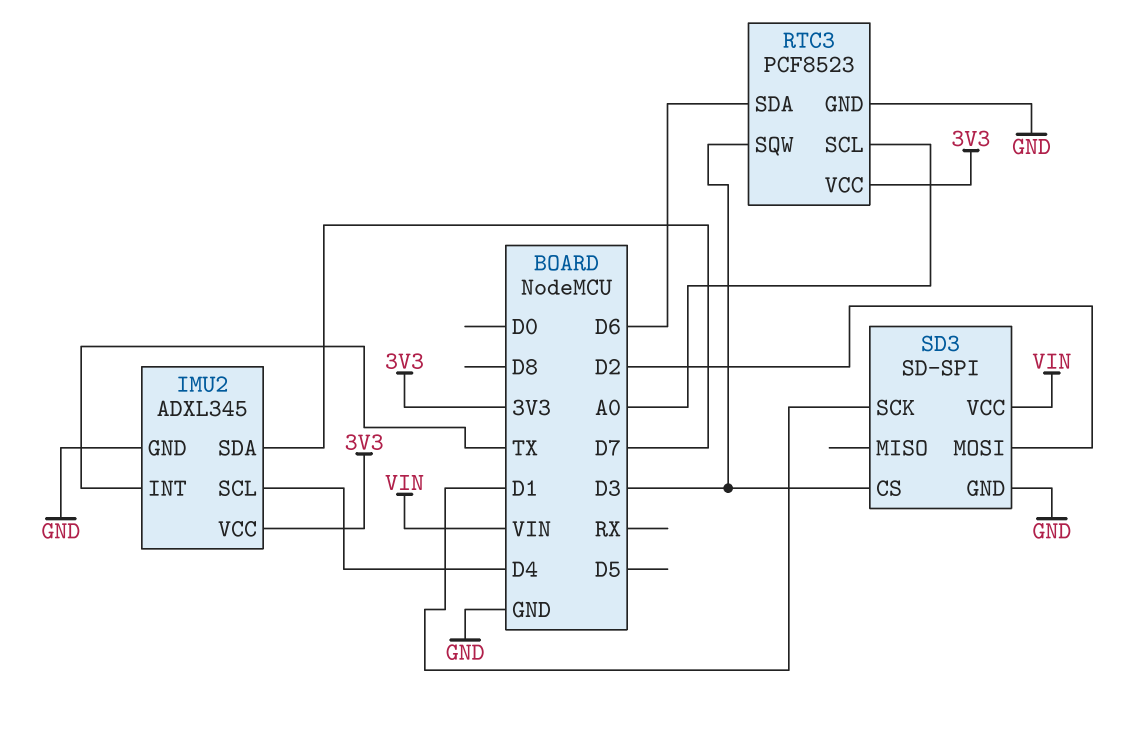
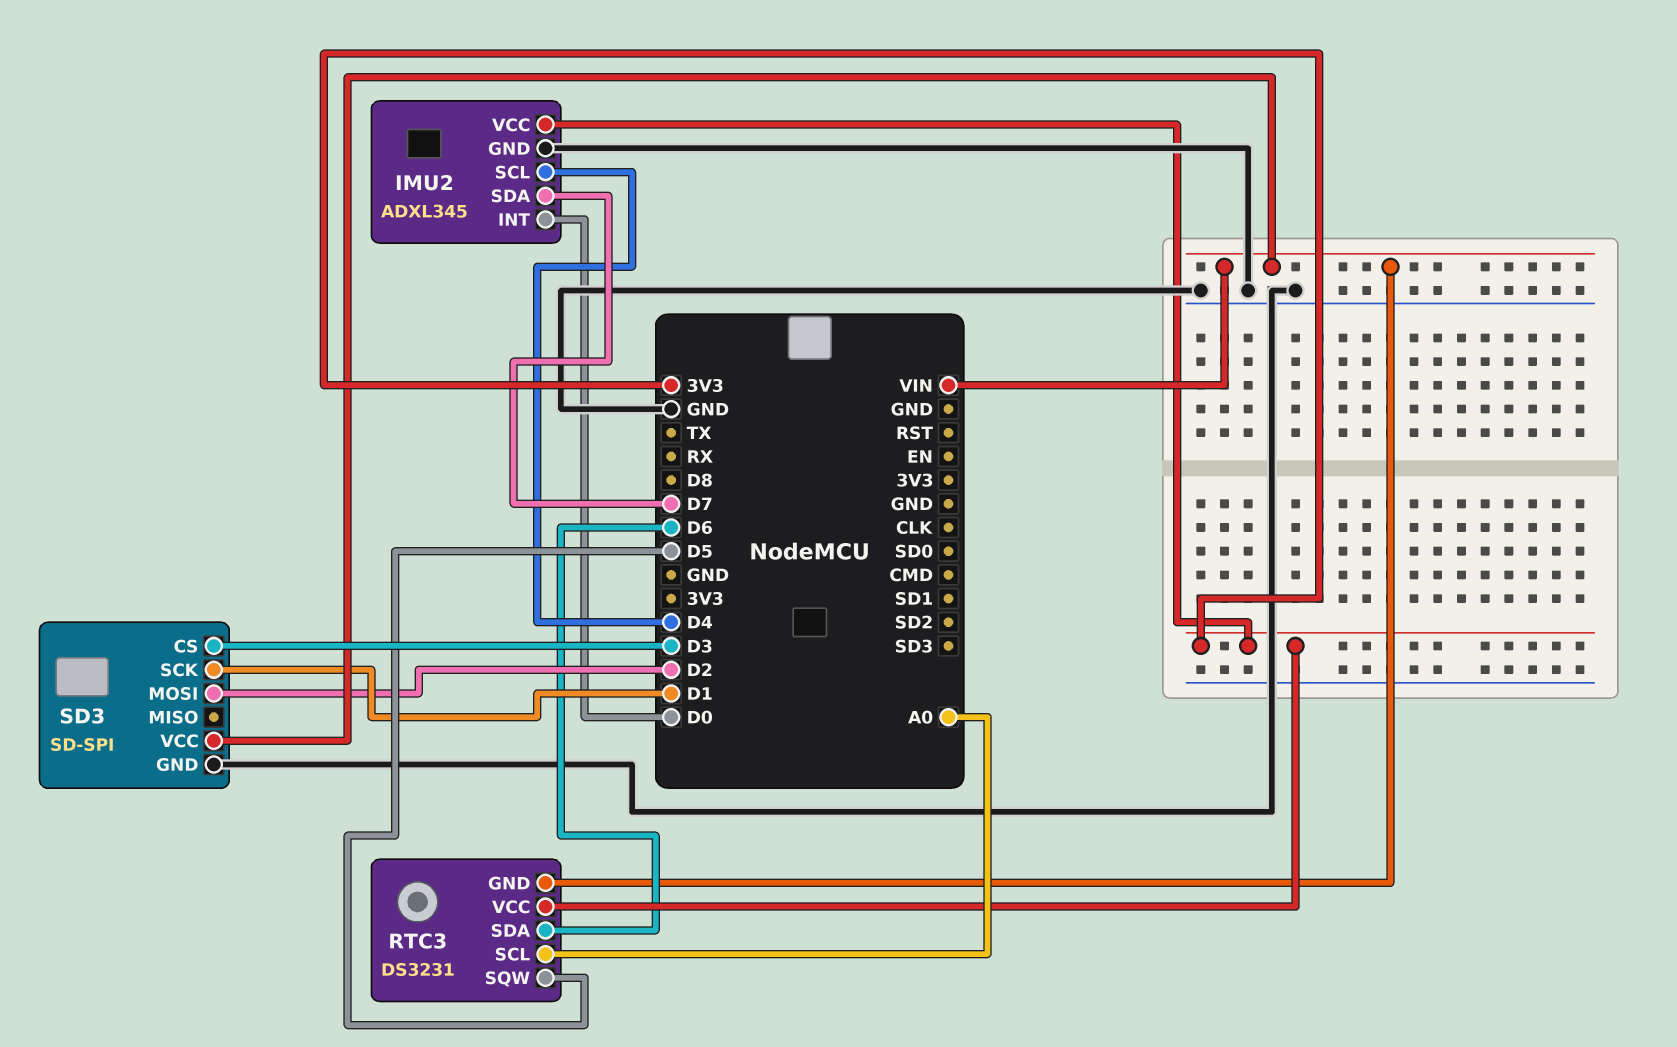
IMU2 pin INT: TX -> D0
RTC3: PCF8523 -> DS3231
RTC3 pin GND: GND -> VIN
RTC3 pin SQW: D3 -> D5

